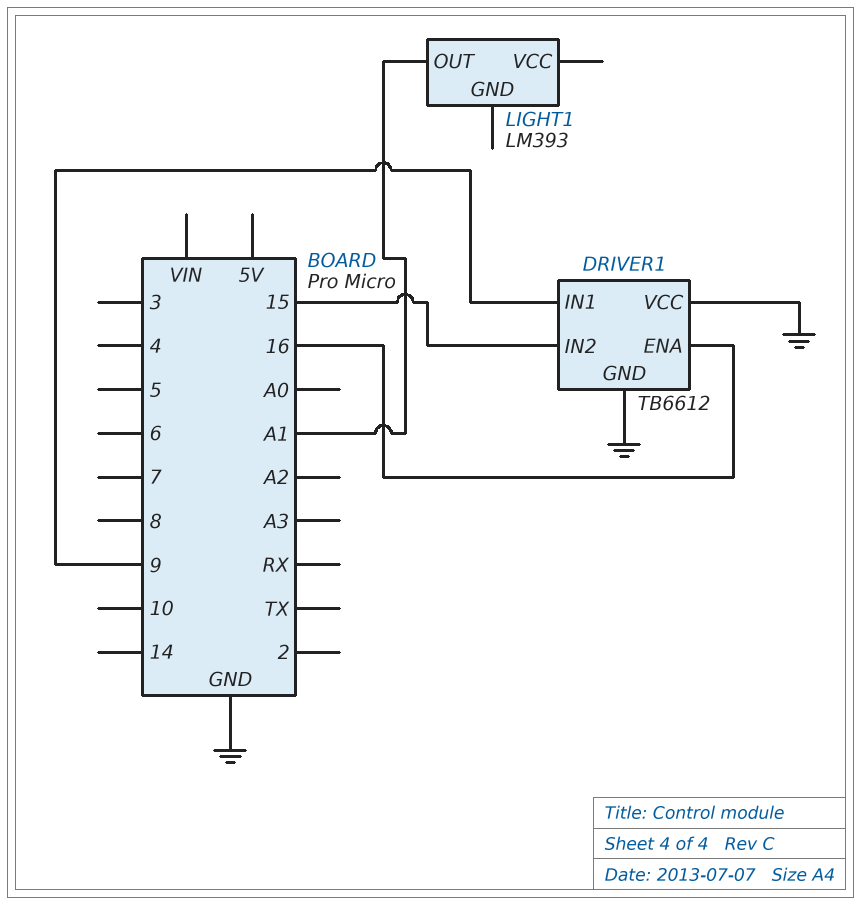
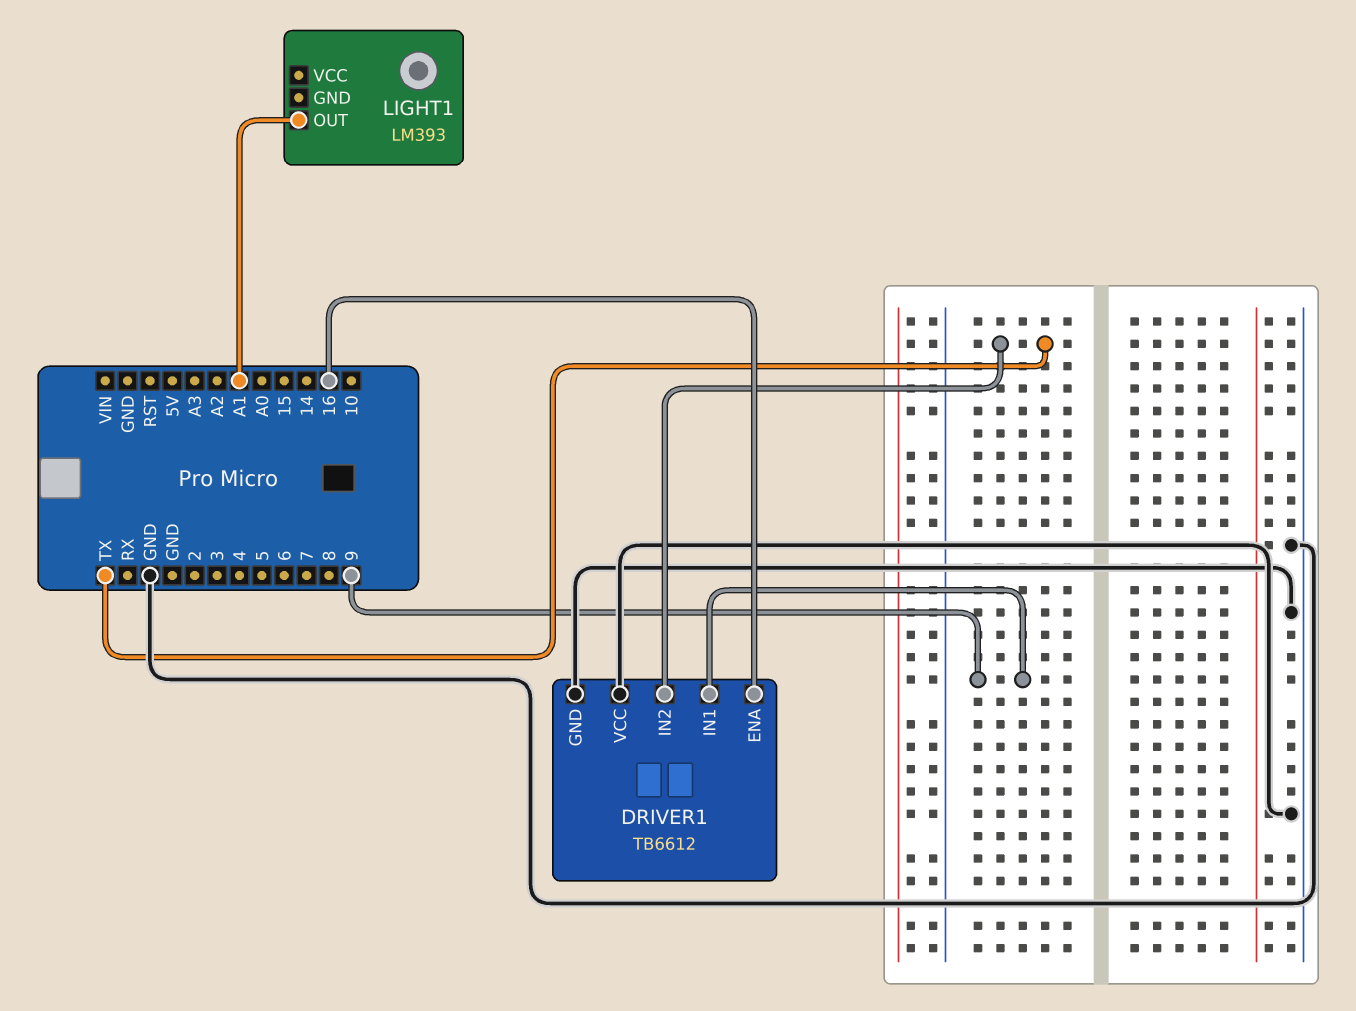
DRIVER1 pin IN2: 15 -> TX

